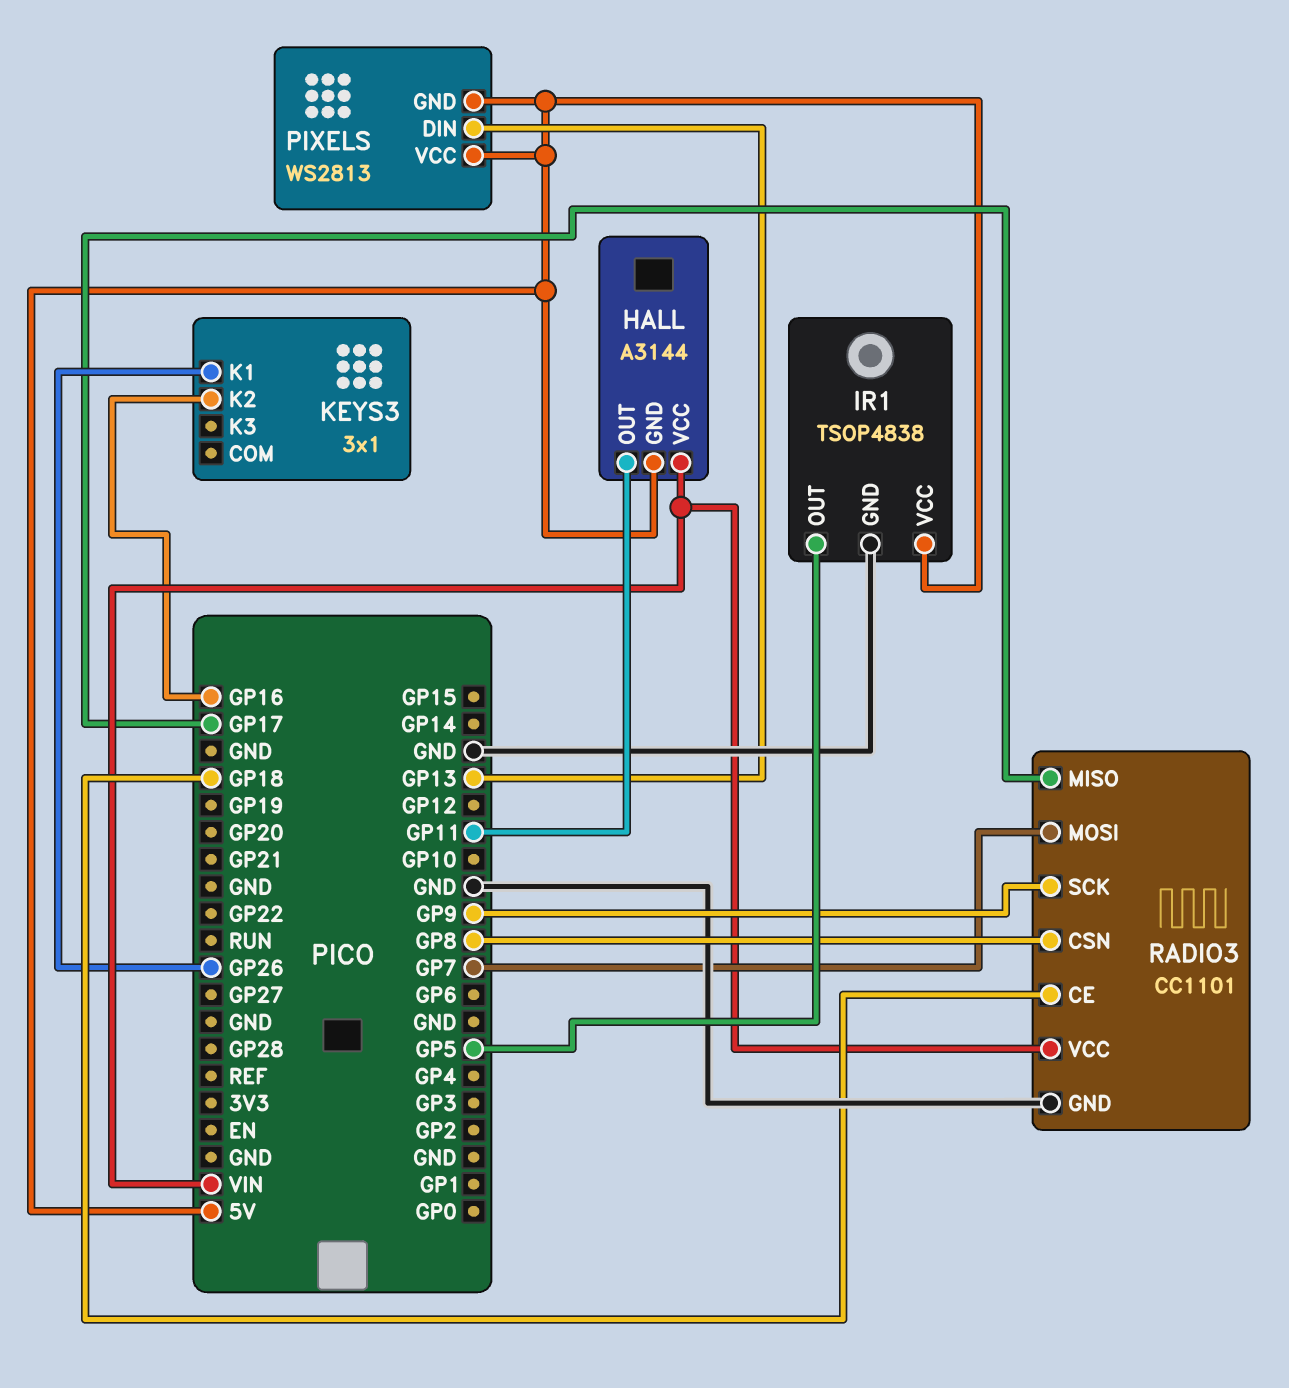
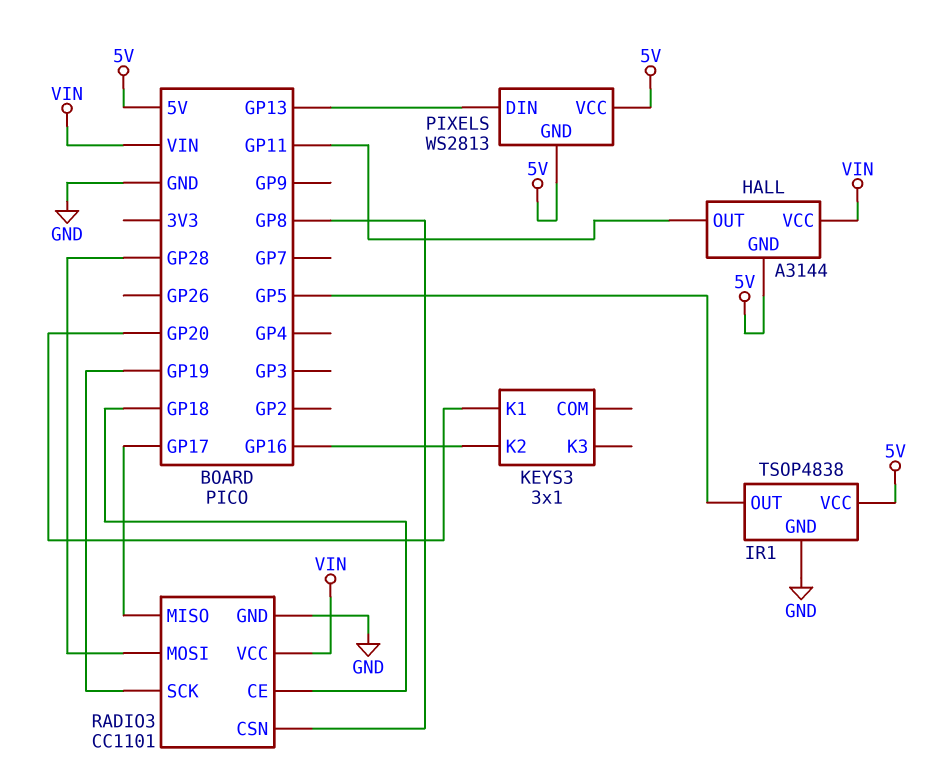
KEYS3 pin K1: GP26 -> GP20
RADIO3 pin MOSI: GP7 -> GP28
RADIO3 pin SCK: GP9 -> GP19

